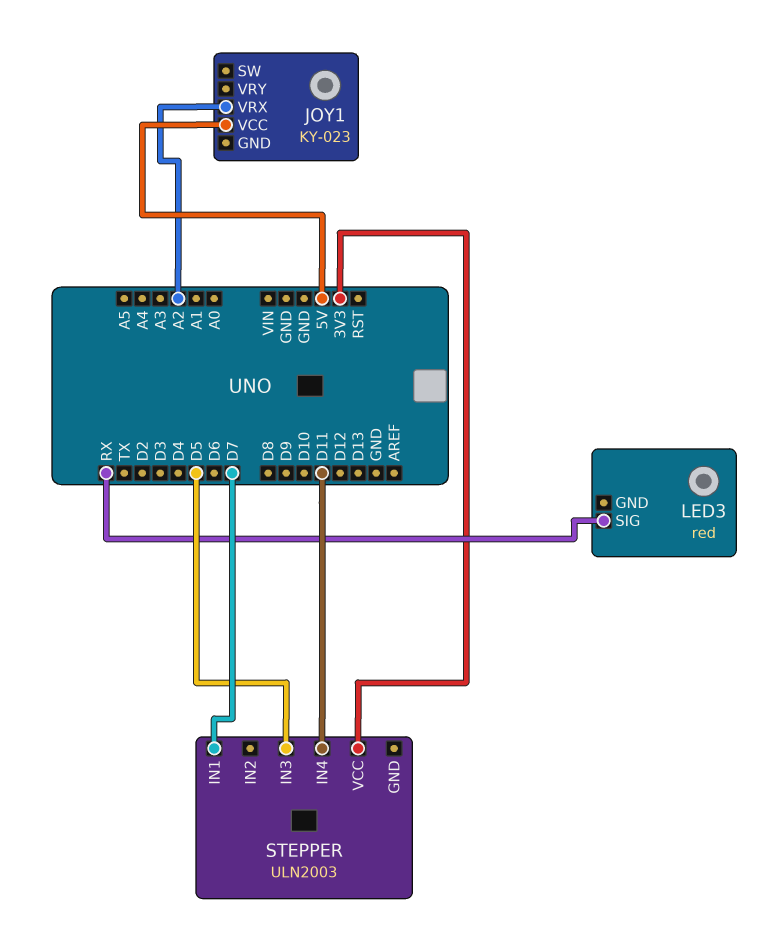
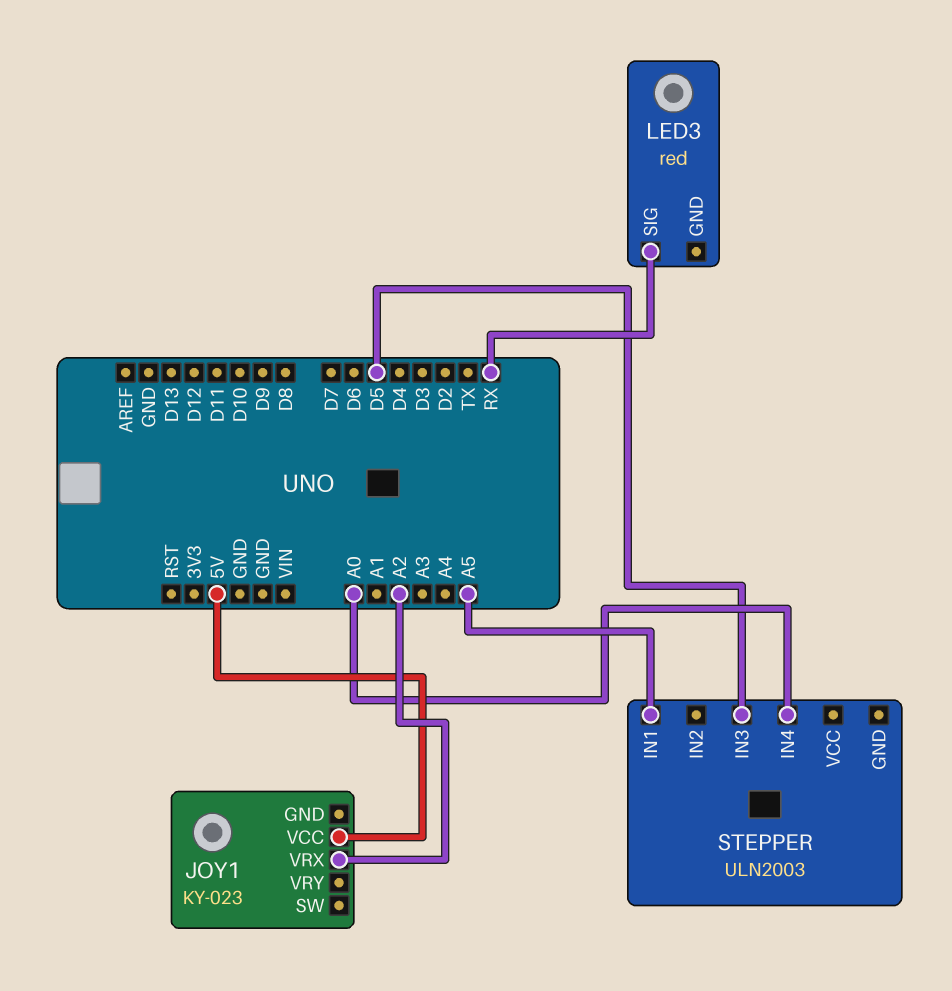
STEPPER pin IN1: D7 -> A5
STEPPER pin IN4: D11 -> A0
STEPPER pin VCC: 3V3 -> none

